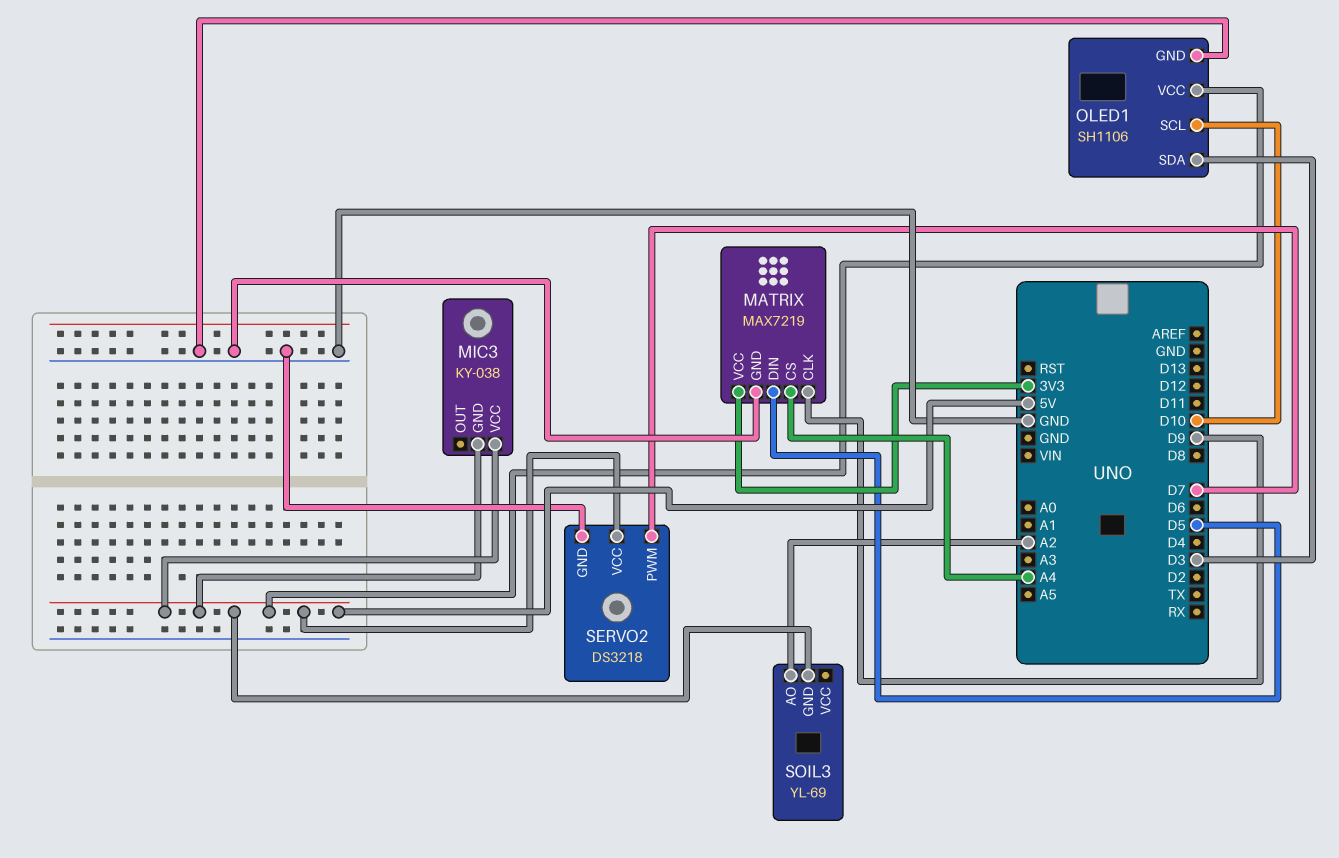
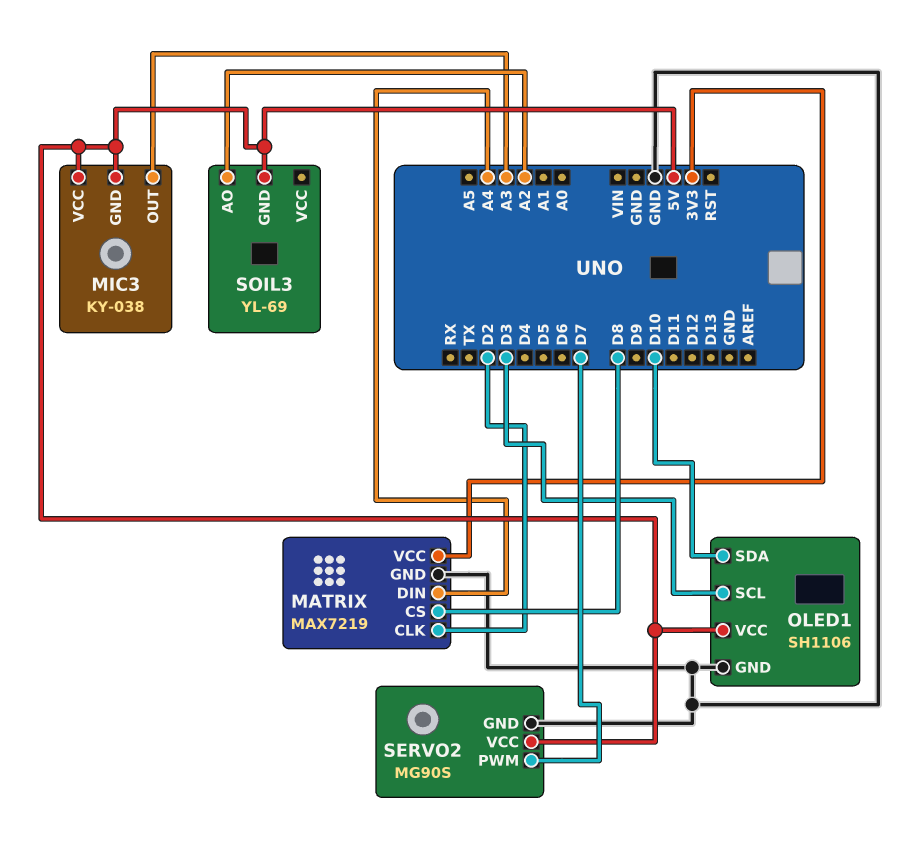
MATRIX pin CLK: D9 -> D2
MATRIX pin CS: A4 -> D8
MATRIX pin DIN: D5 -> A4
MIC3 pin OUT: none -> A3
OLED1 pin SCL: D10 -> D3
OLED1 pin SDA: D3 -> D10
SERVO2: DS3218 -> MG90S

